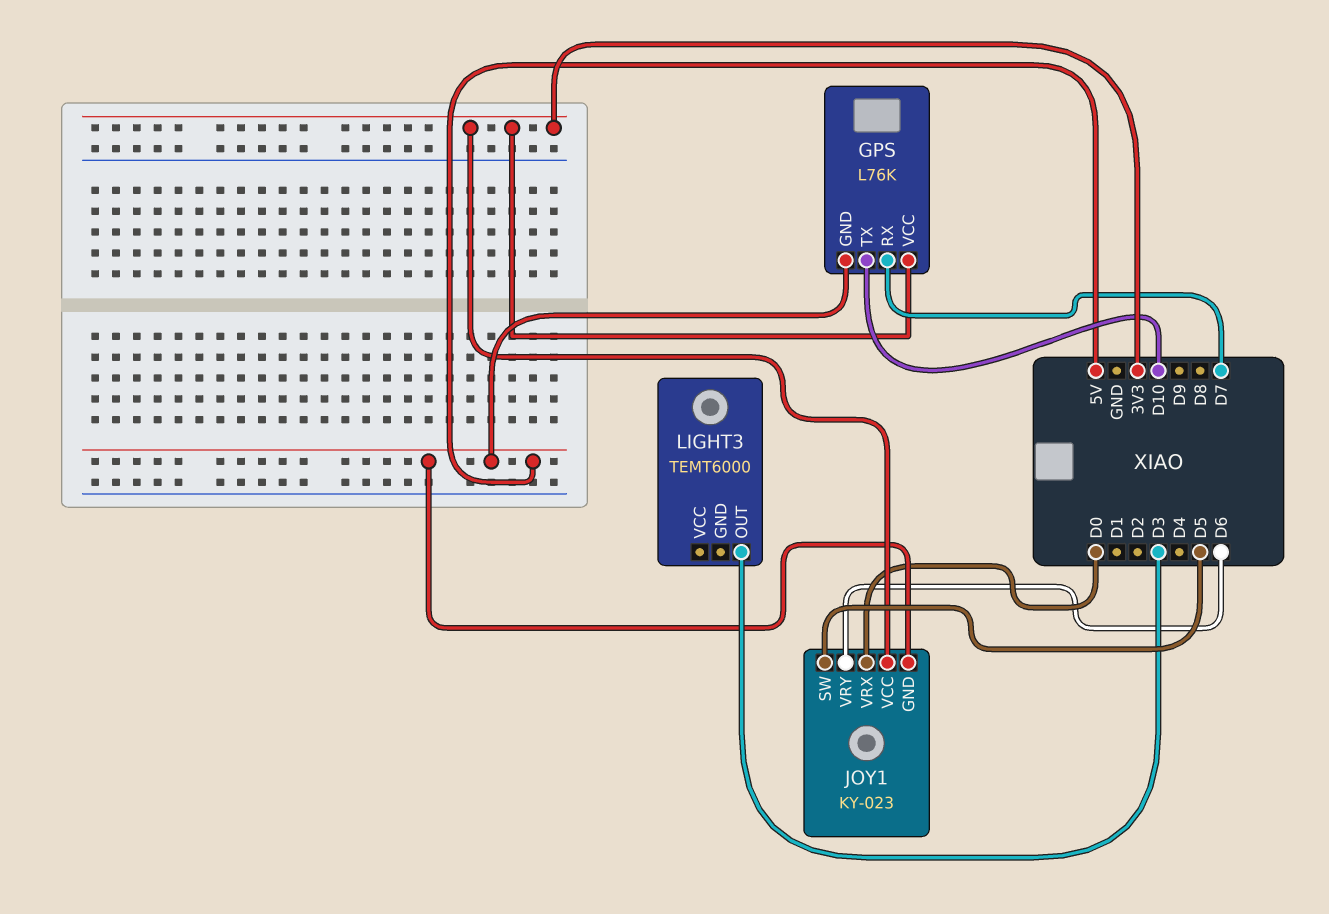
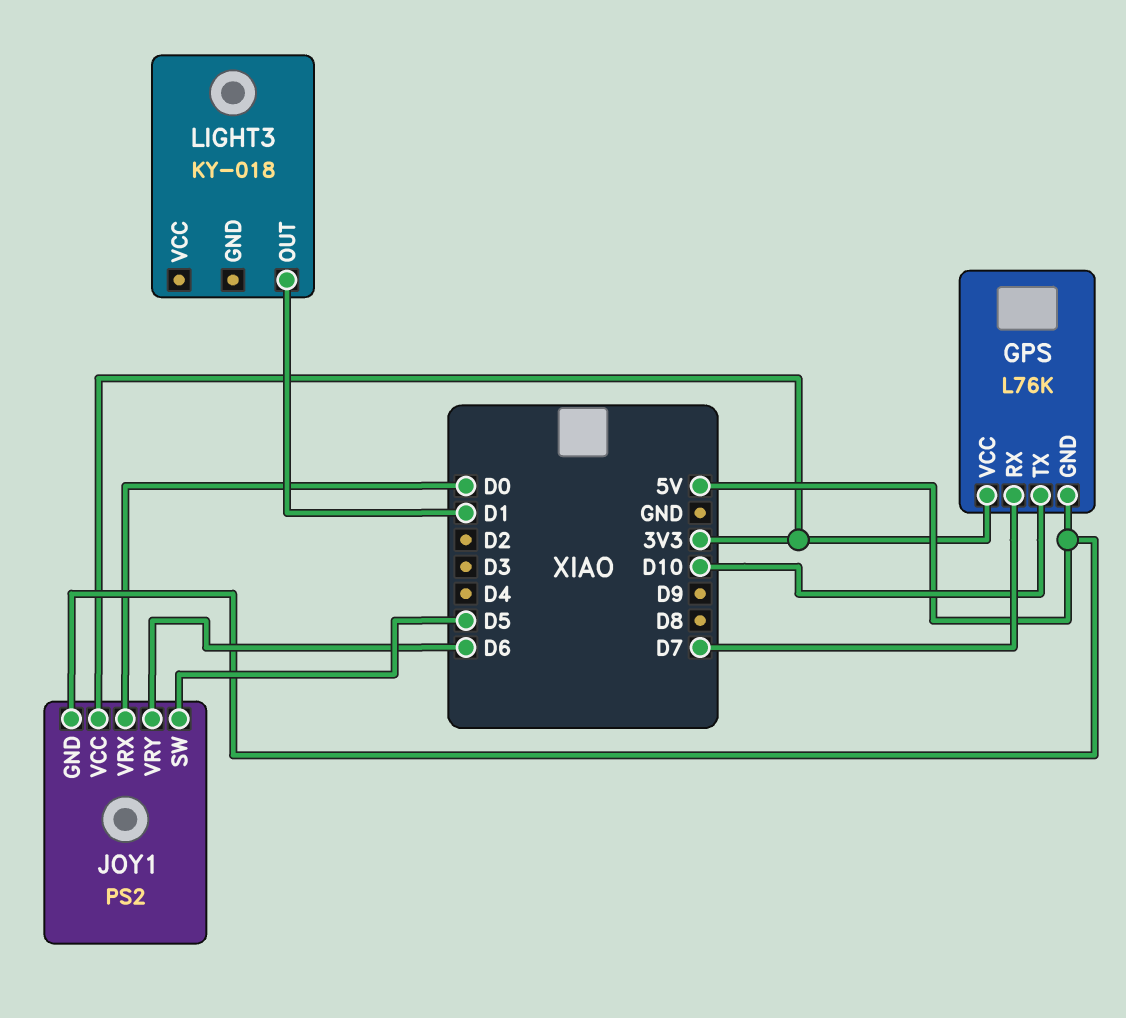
JOY1: KY-023 -> PS2
LIGHT3: TEMT6000 -> KY-018
LIGHT3 pin OUT: D3 -> D1

